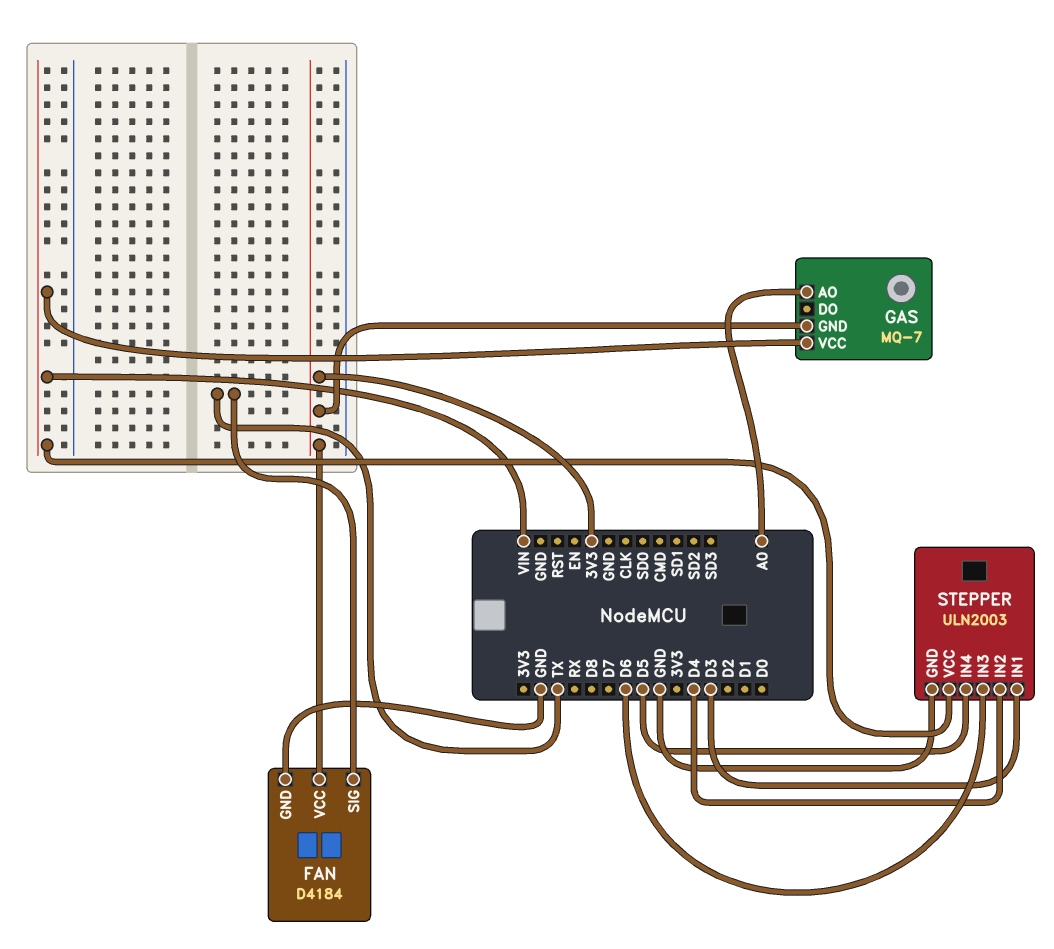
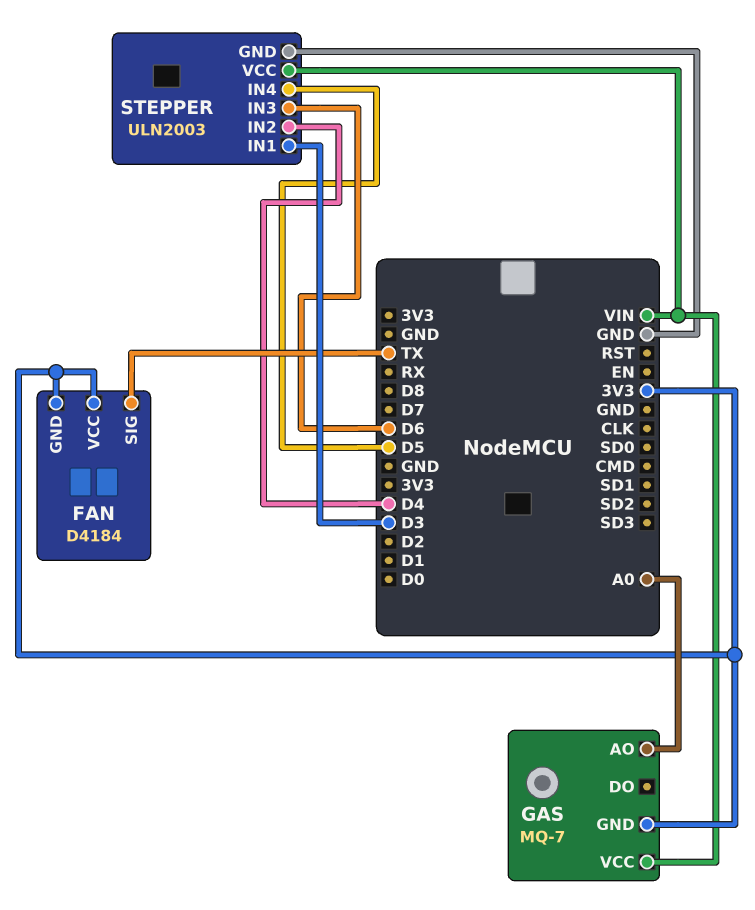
FAN pin GND: GND -> 3V3

